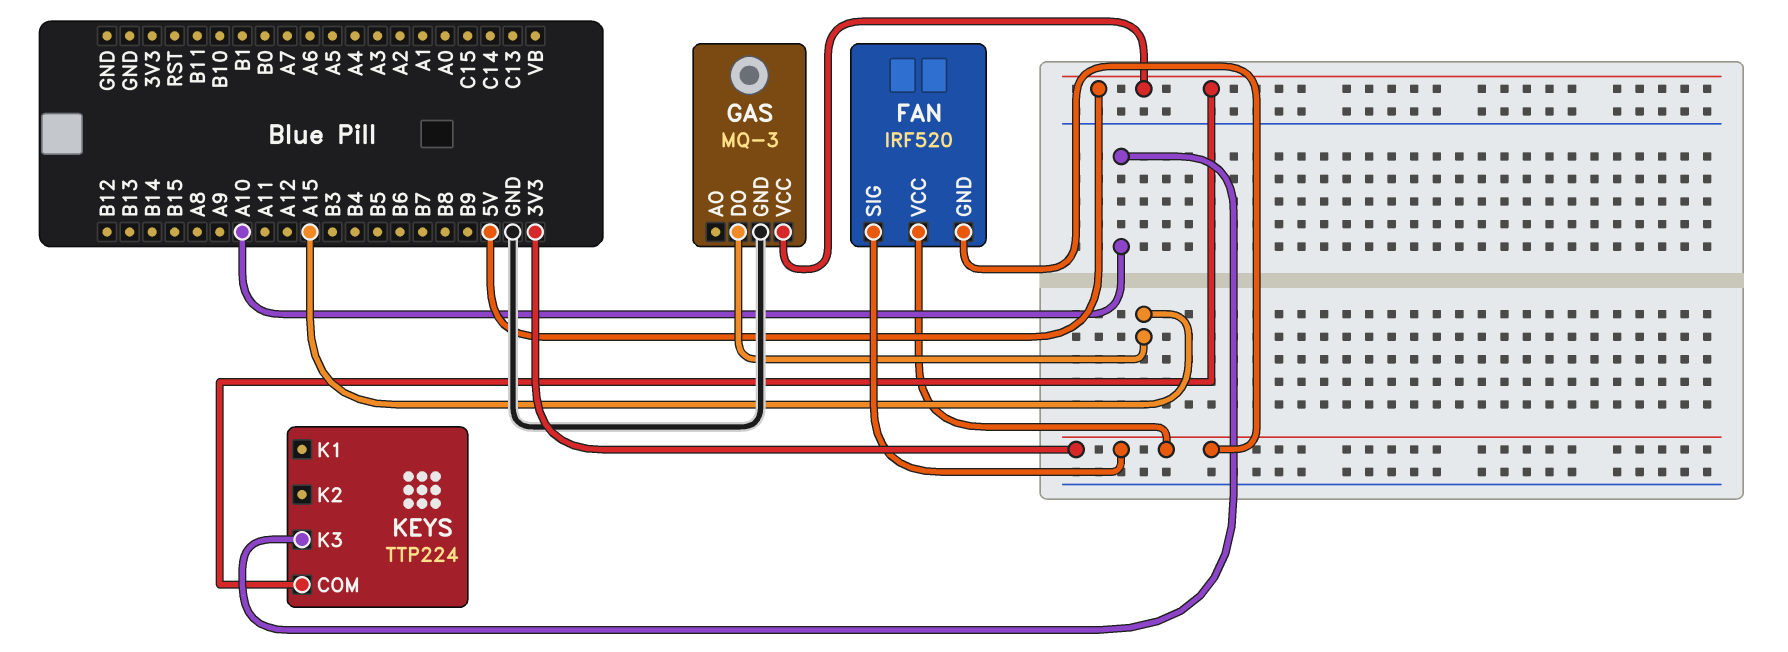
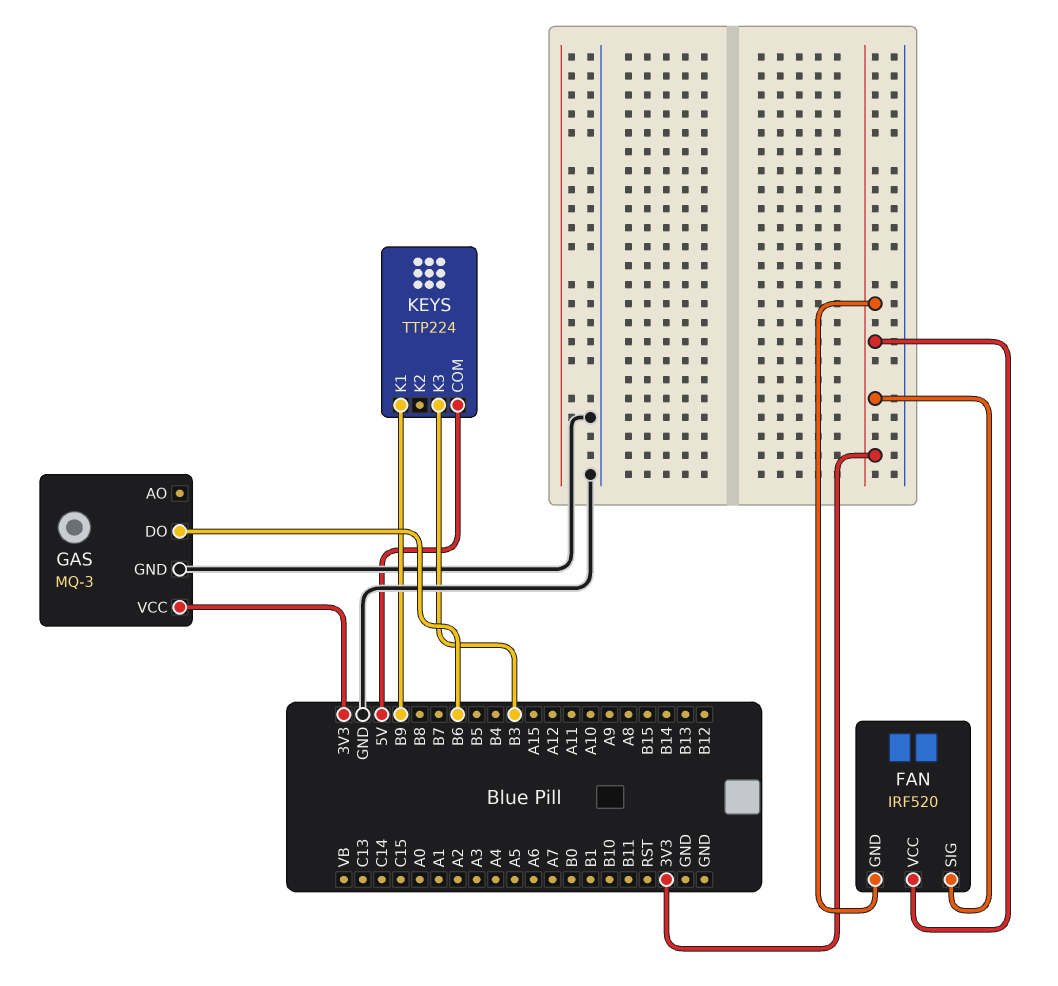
GAS pin DO: A15 -> B6
GAS pin VCC: 5V -> 3V3
KEYS pin K1: none -> B9
KEYS pin K3: A10 -> B3

